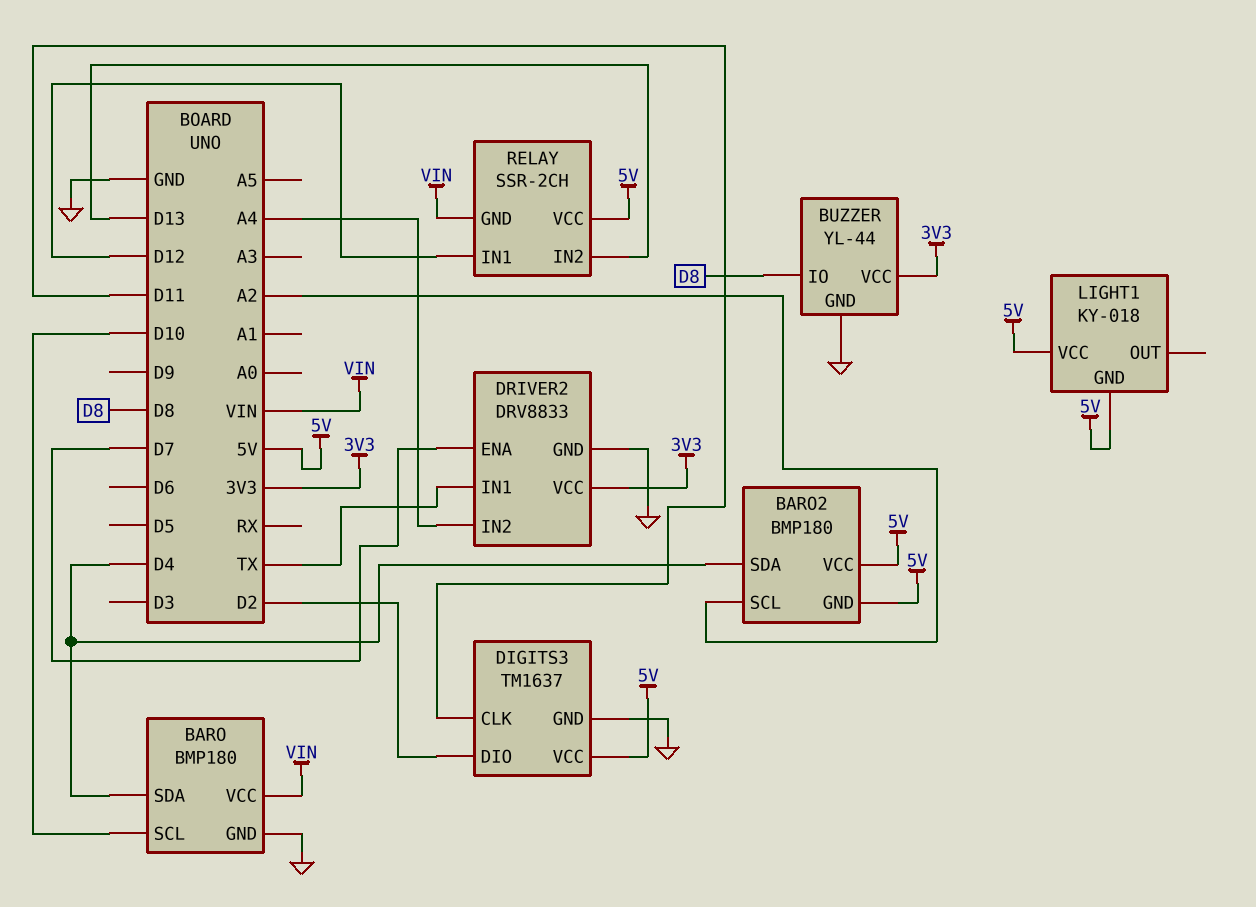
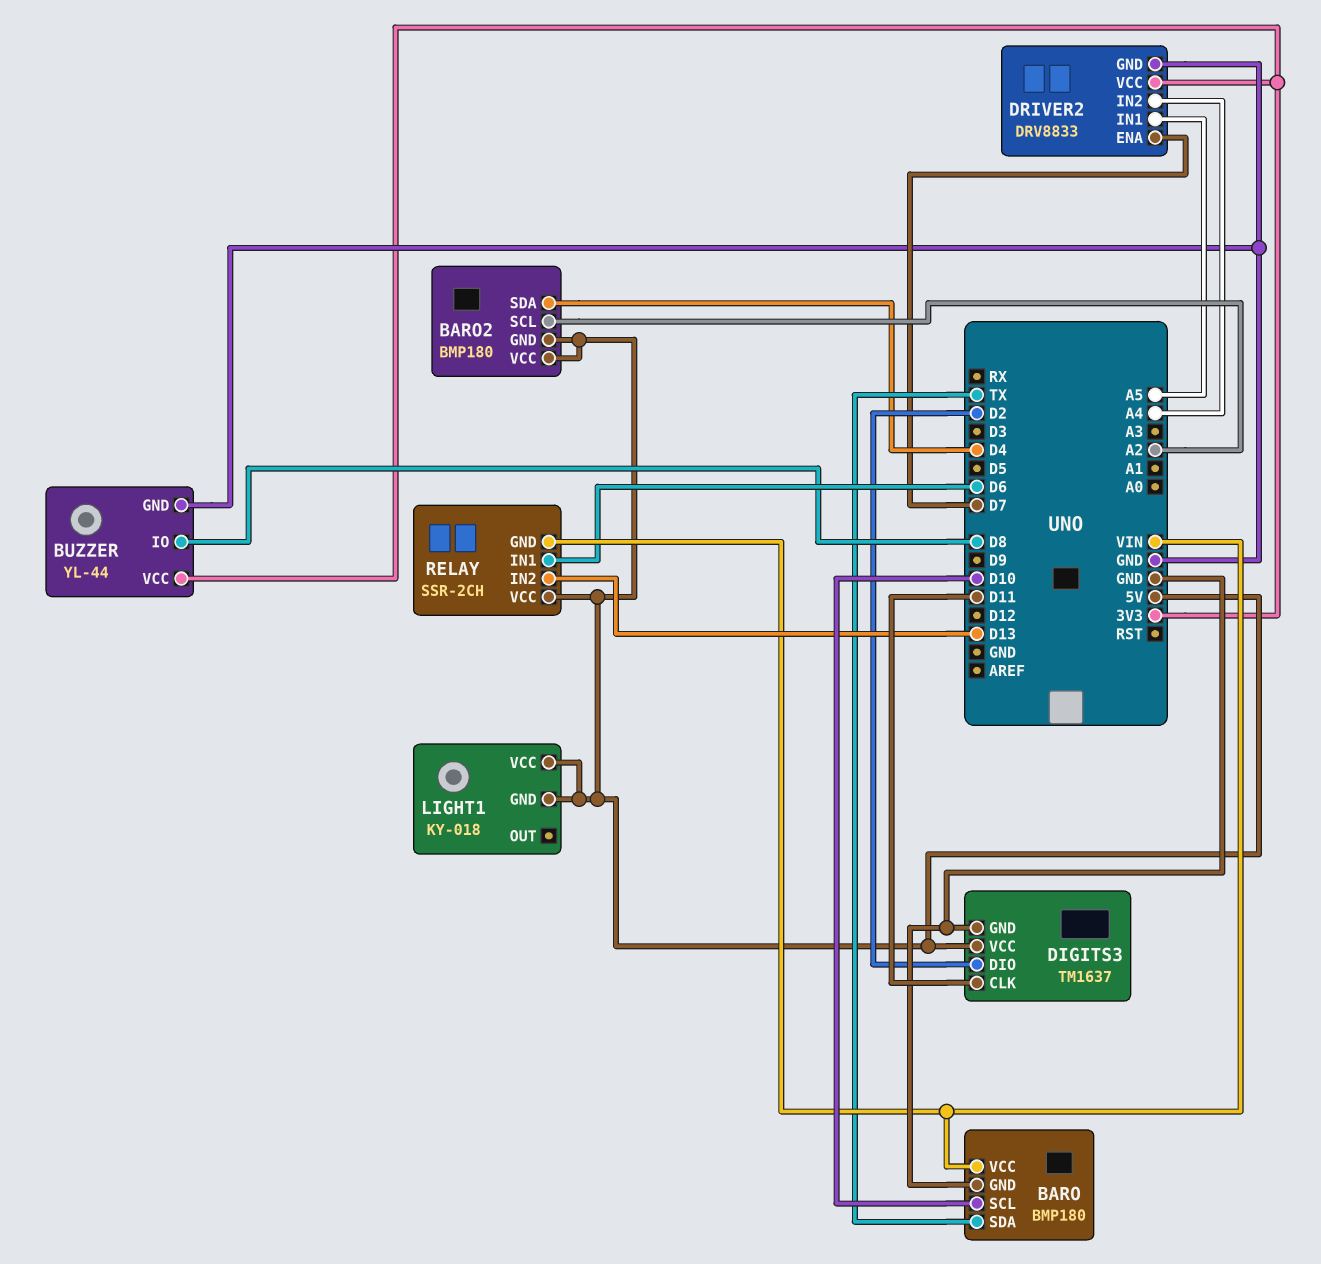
BARO pin SDA: D4 -> TX
DRIVER2 pin IN1: TX -> A5
RELAY pin IN1: D12 -> D6

